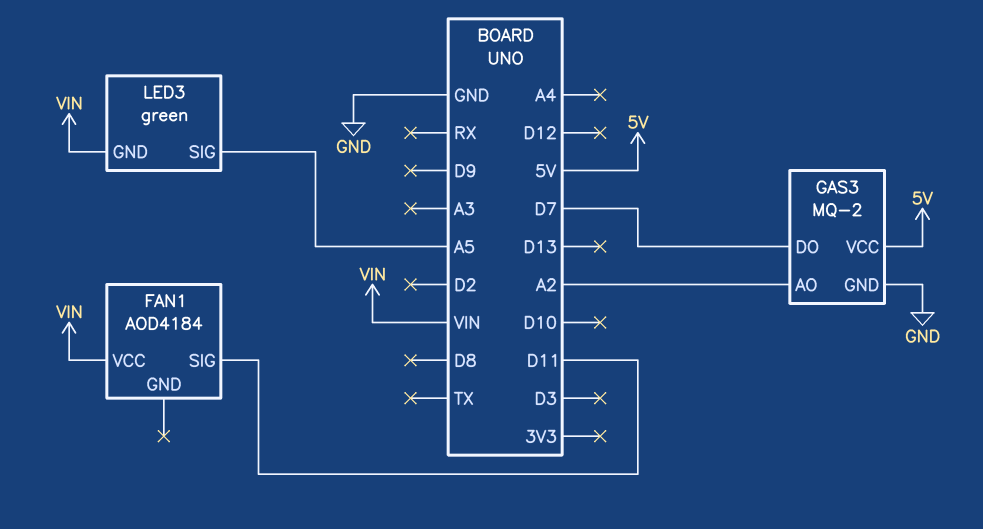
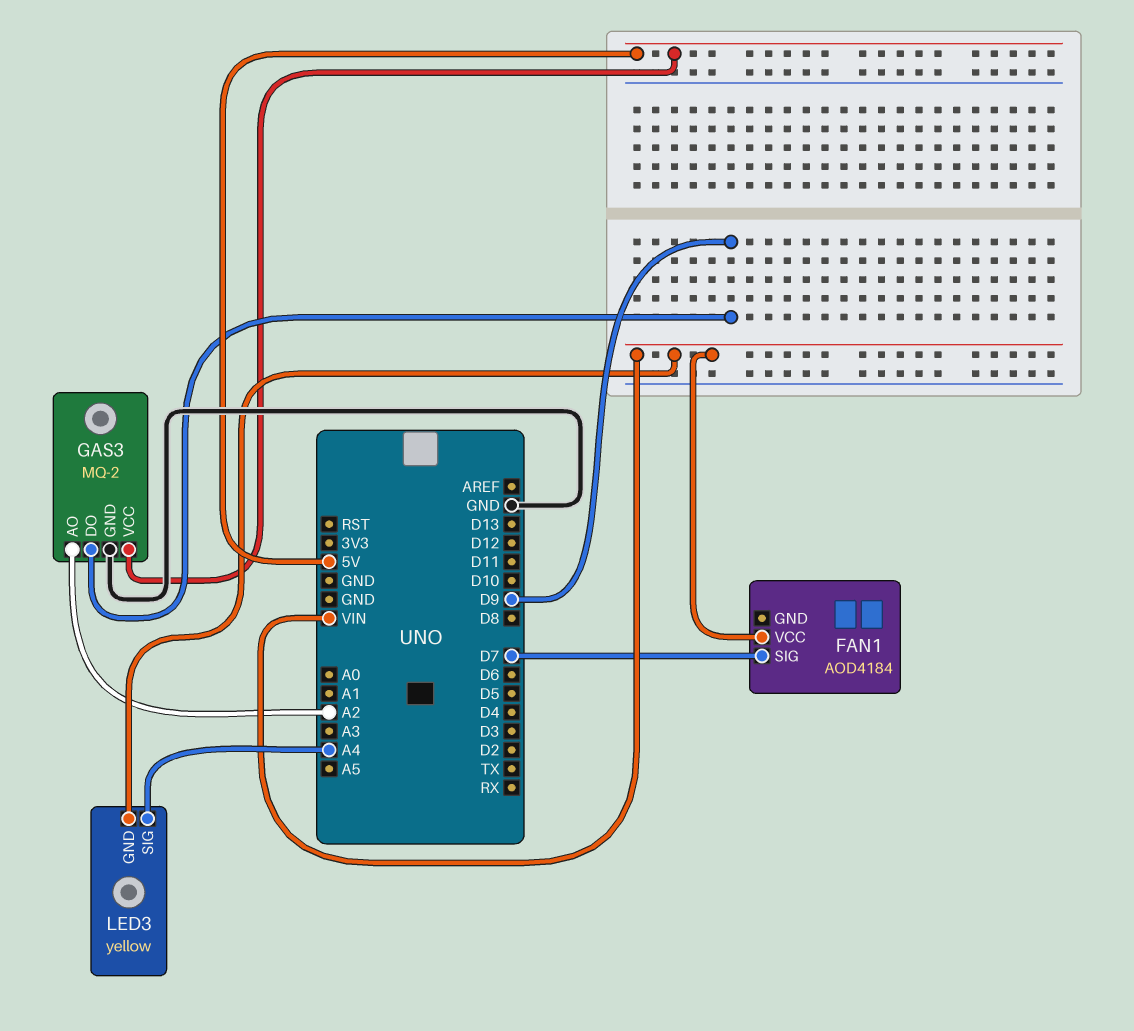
FAN1 pin SIG: D11 -> D7
GAS3 pin DO: D7 -> D9
LED3: green -> yellow
LED3 pin SIG: A5 -> A4

